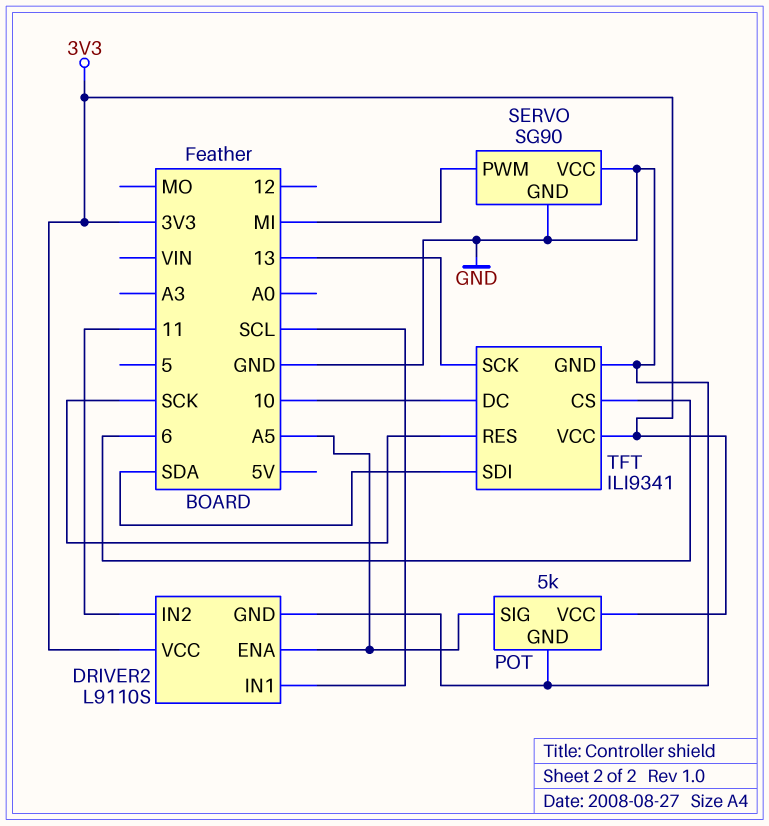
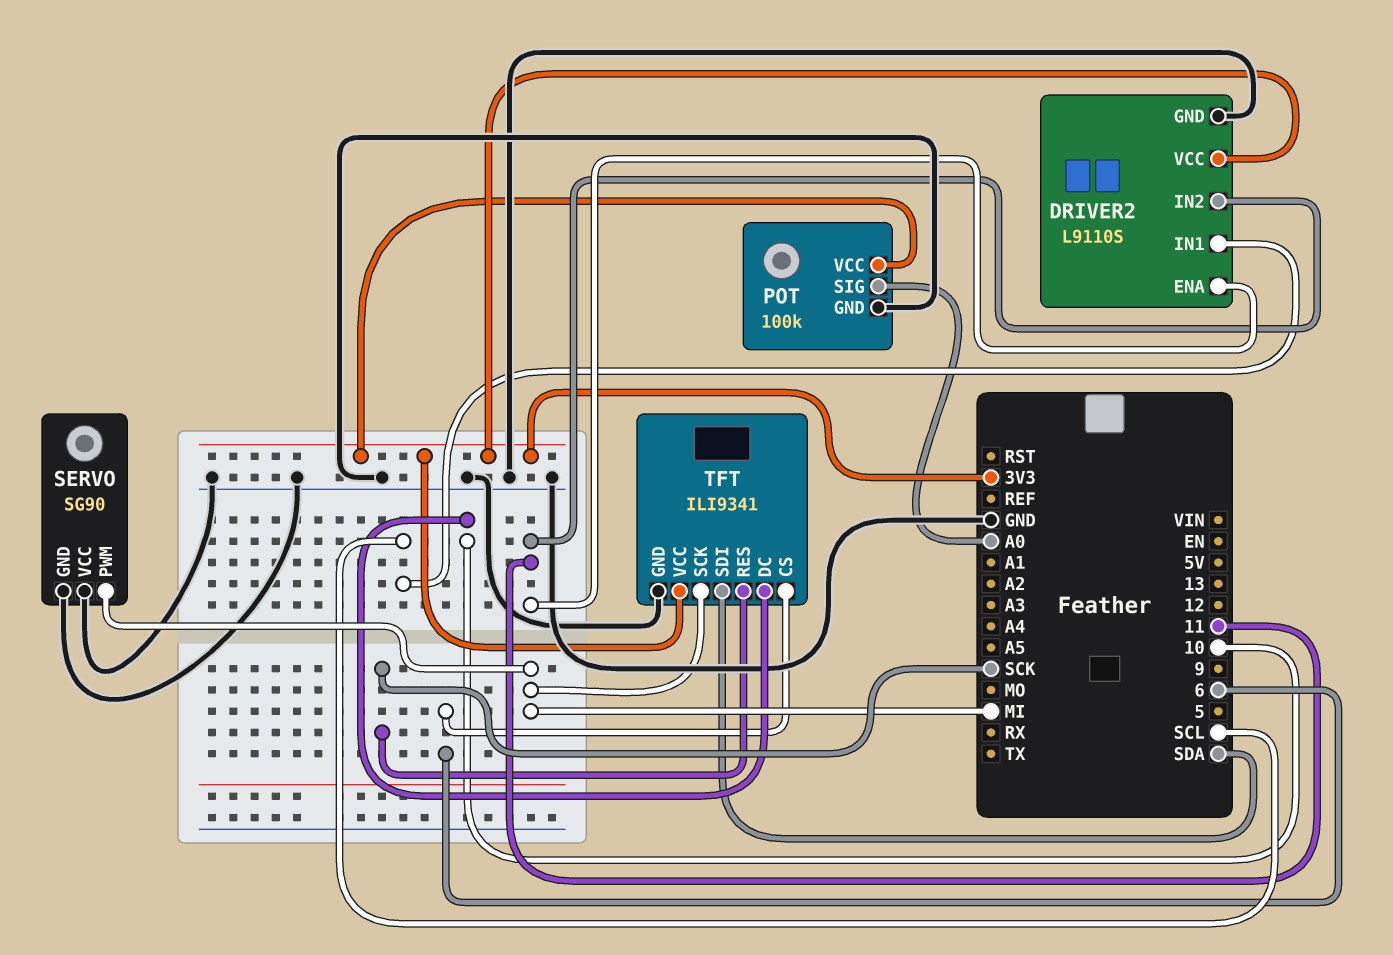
DRIVER2 pin ENA: A5 -> 11
POT: 5k -> 100k
POT pin SIG: A5 -> A0
TFT pin SCK: 13 -> MI

